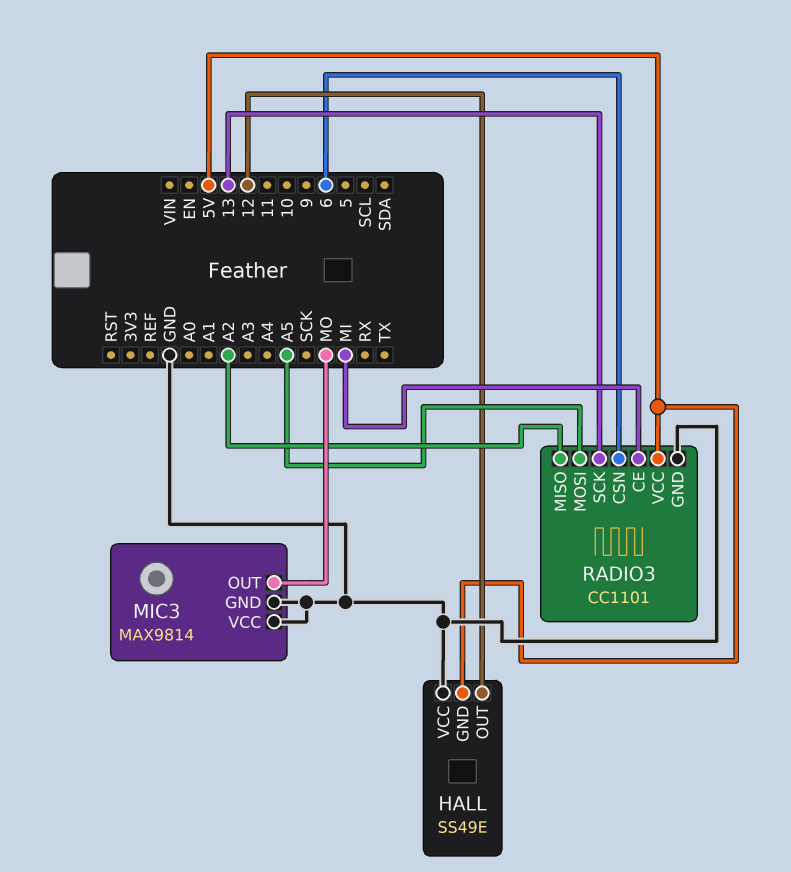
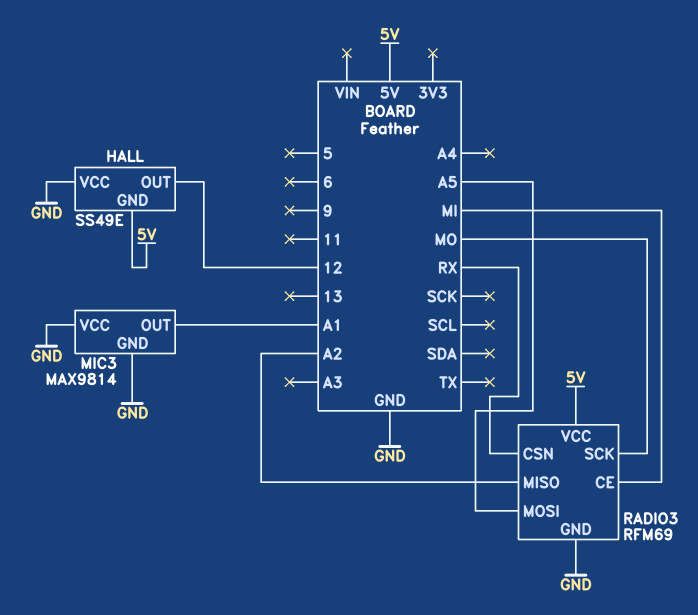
MIC3 pin OUT: MO -> A1
RADIO3: CC1101 -> RFM69
RADIO3 pin CSN: 6 -> RX
RADIO3 pin SCK: 13 -> MO

